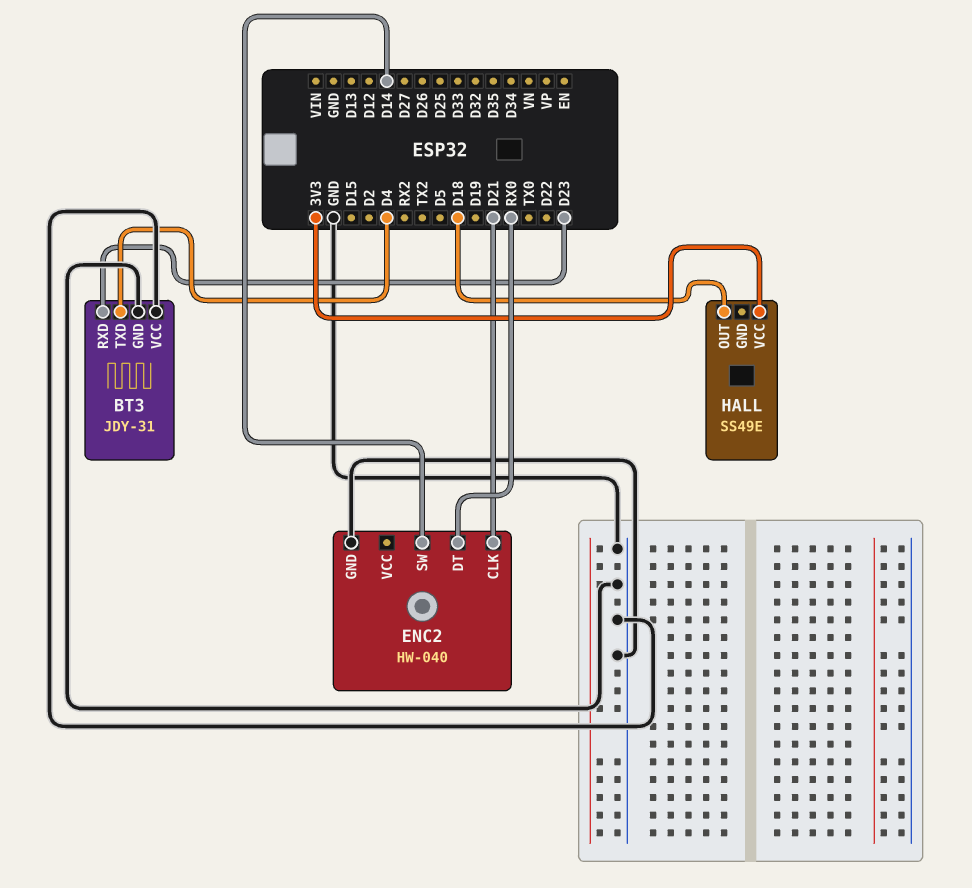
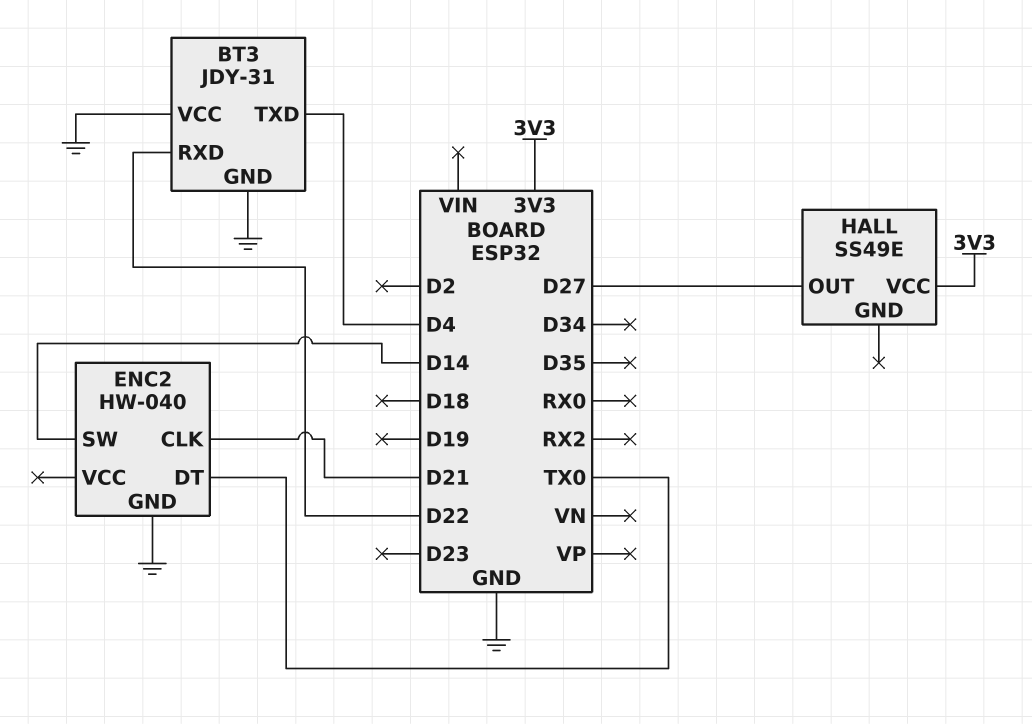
BT3 pin RXD: D23 -> D22
ENC2 pin DT: RX0 -> TX0
HALL pin OUT: D18 -> D27

